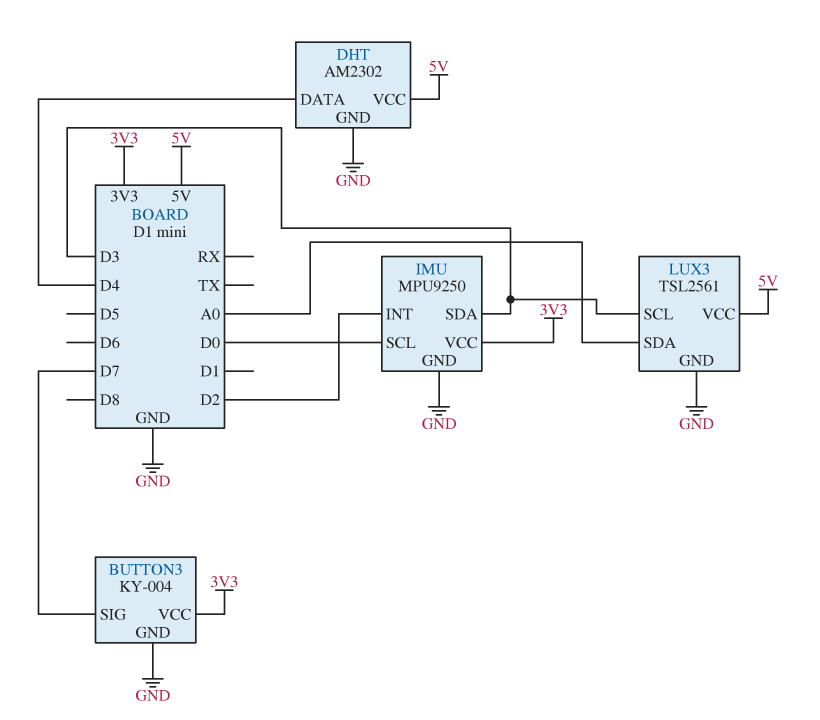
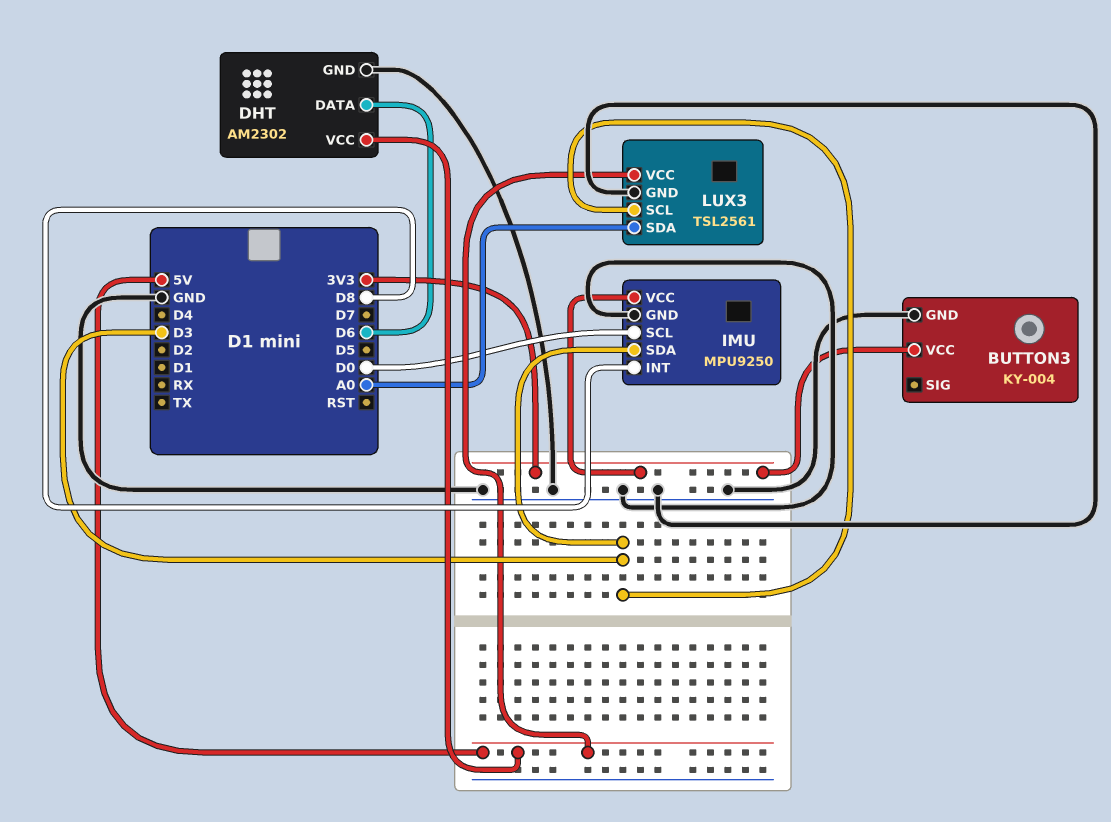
BUTTON3 pin SIG: D7 -> none
DHT pin DATA: D4 -> D6
IMU pin INT: D2 -> D8

